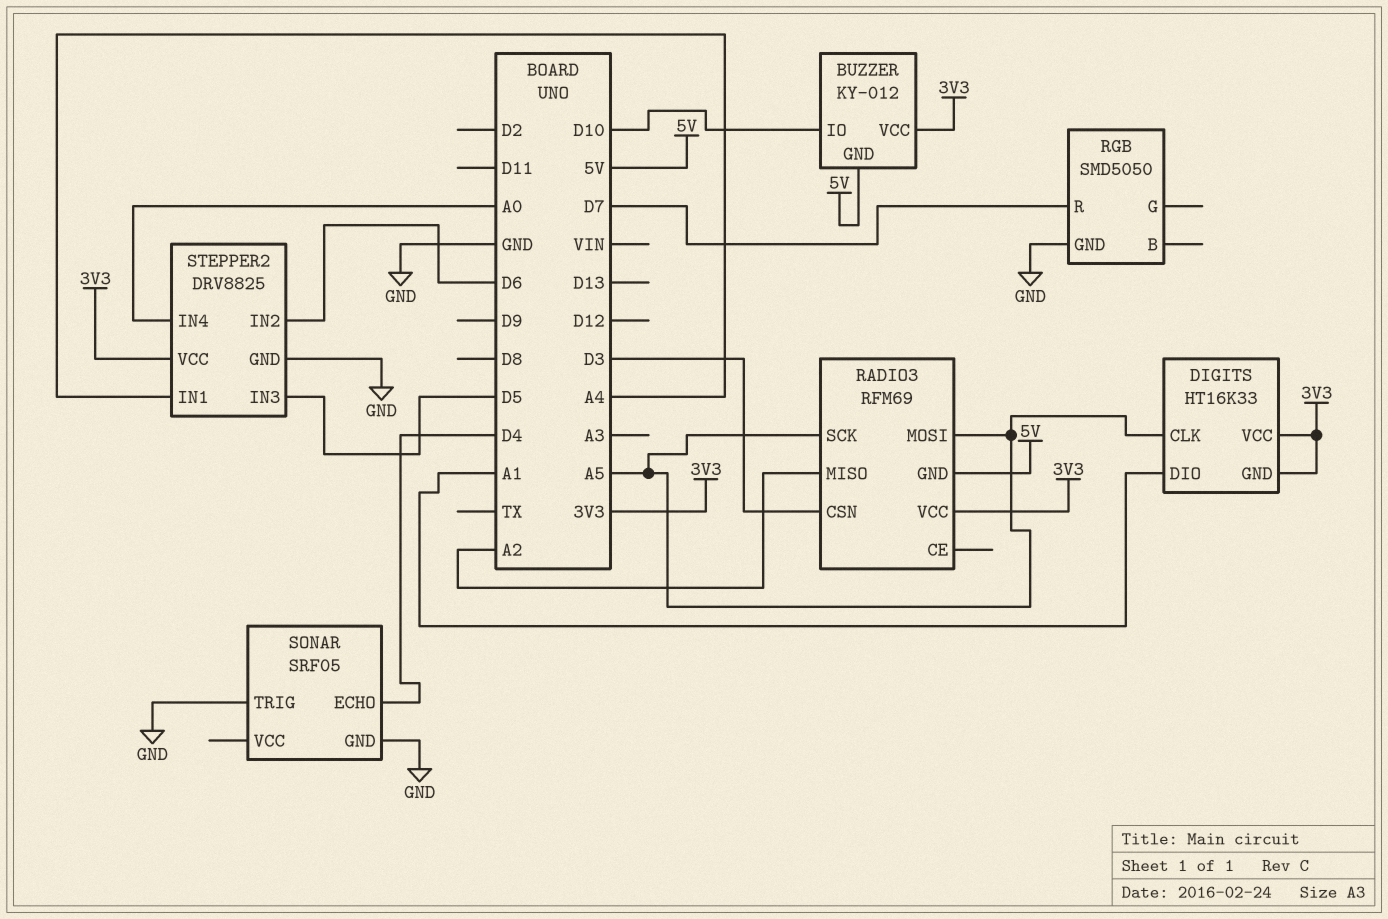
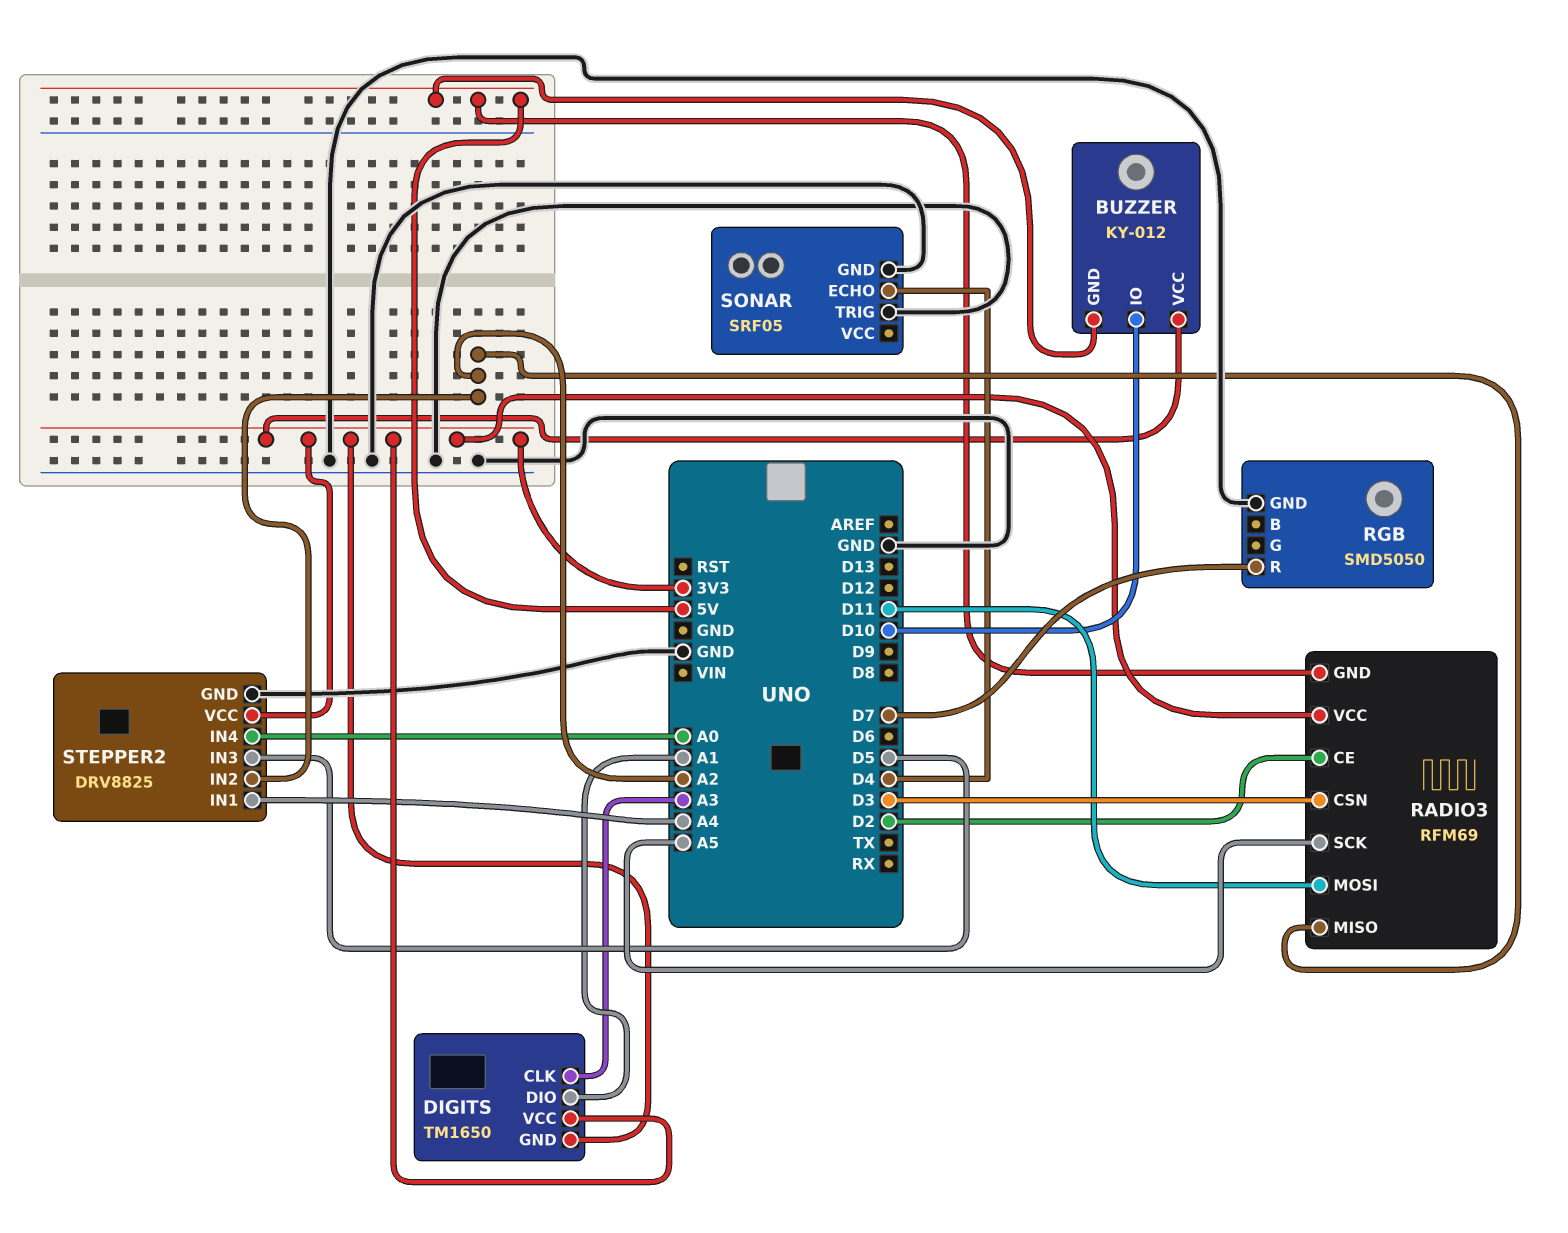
DIGITS: HT16K33 -> TM1650
DIGITS pin CLK: A5 -> A3
RADIO3 pin CE: none -> D2
RADIO3 pin MOSI: A5 -> D11
STEPPER2 pin IN2: D6 -> A2

